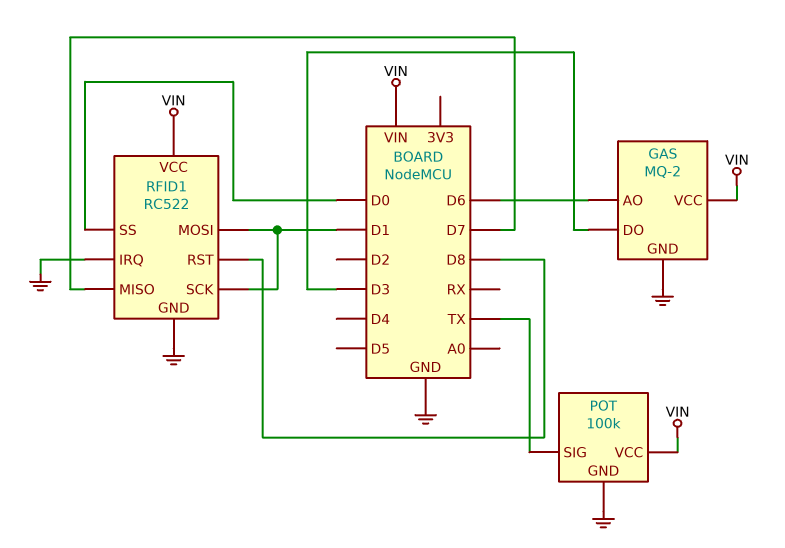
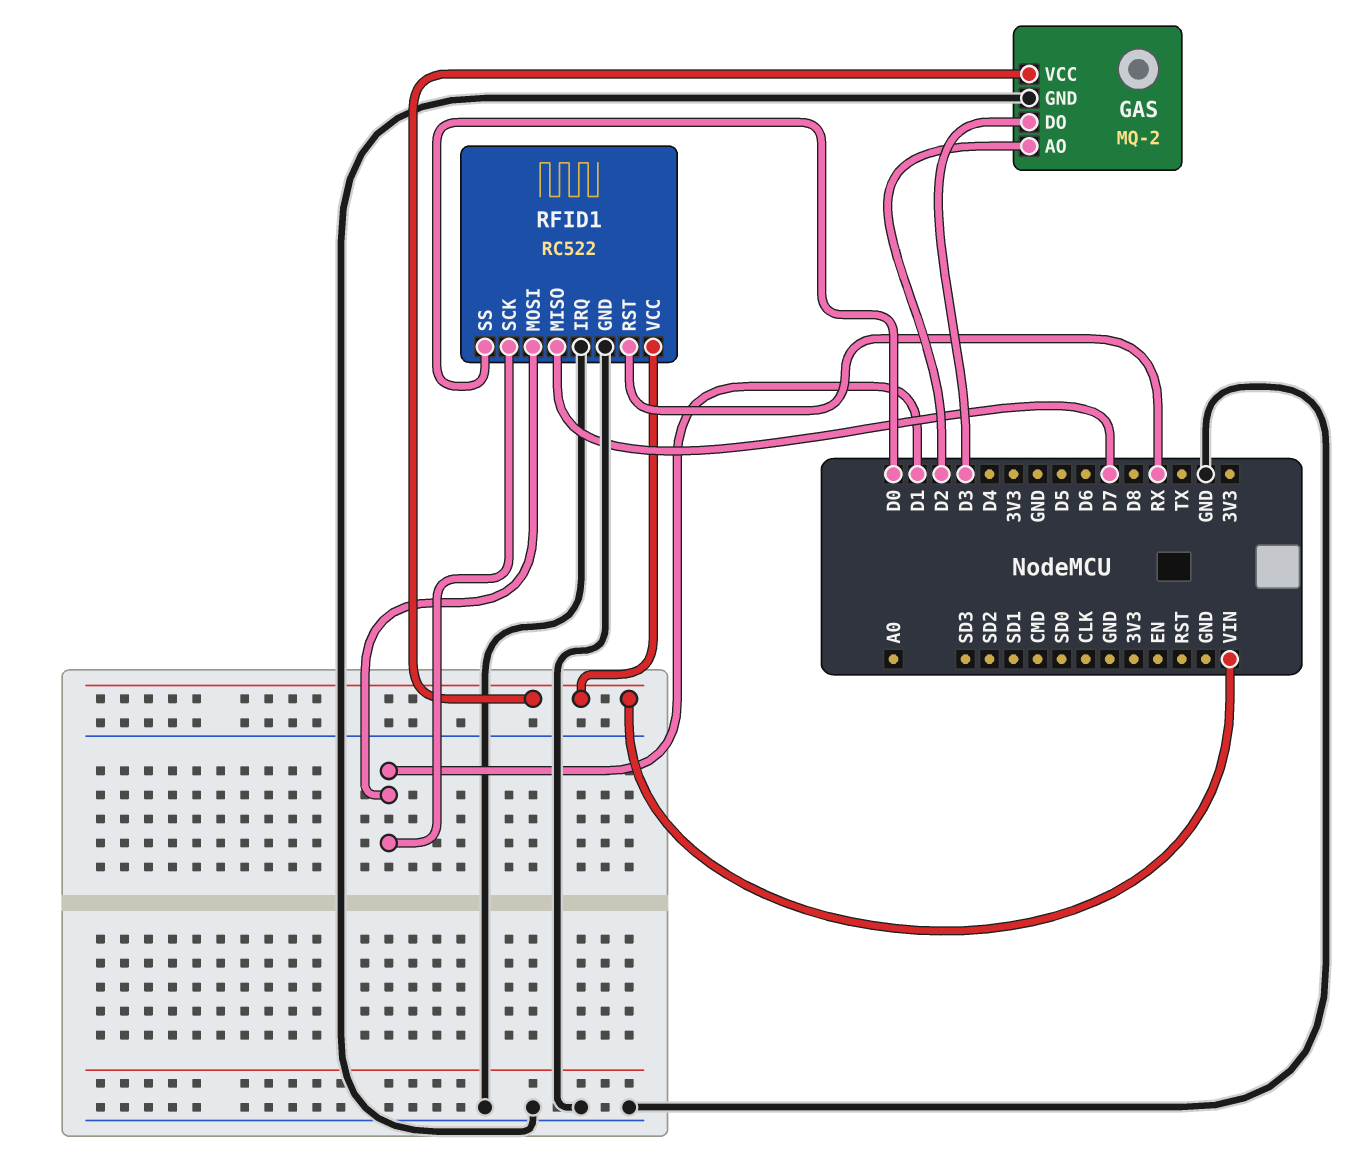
GAS pin AO: D6 -> D2
POT: 100k -> none
POT pin GND: GND -> none
POT pin SIG: TX -> none
POT pin VCC: VIN -> none
RFID1 pin RST: D8 -> RX

